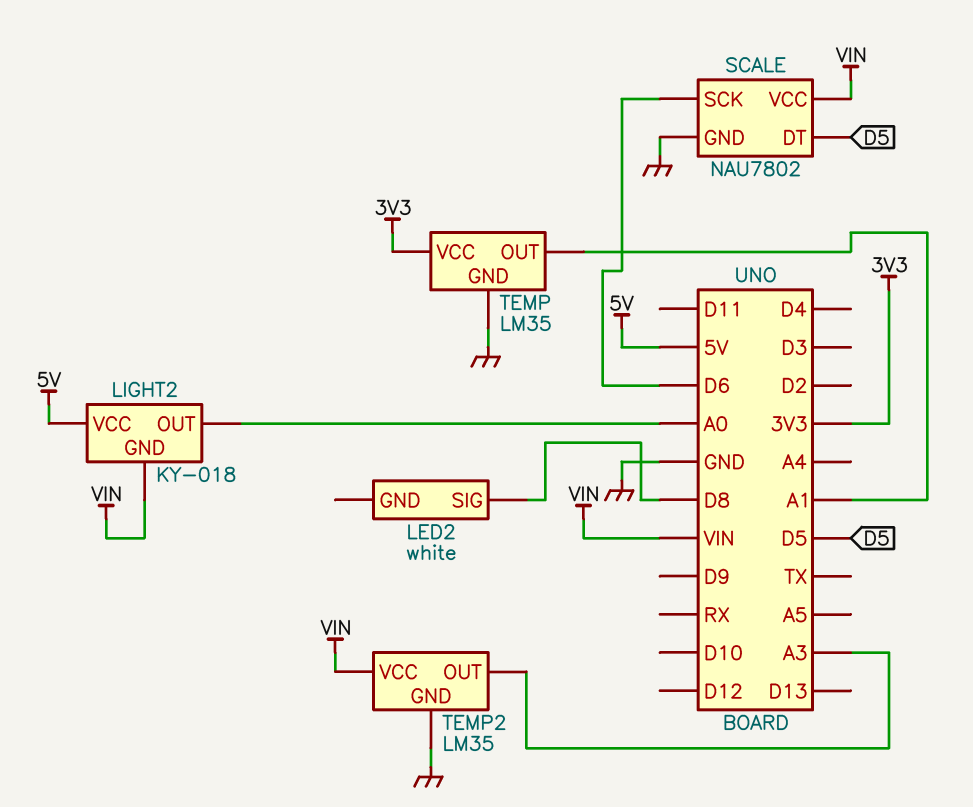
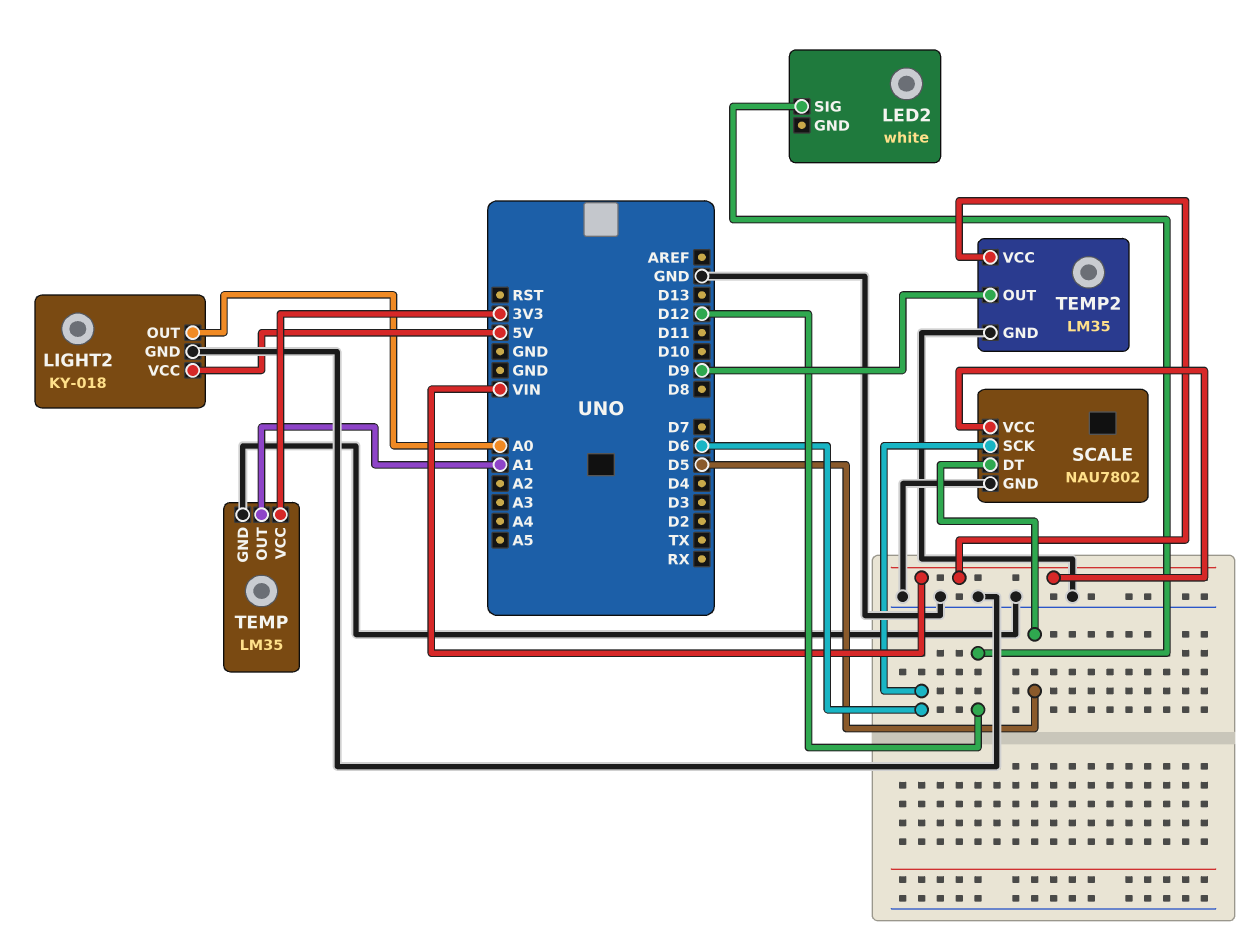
LED2 pin SIG: D8 -> D12
LIGHT2 pin GND: VIN -> GND
TEMP2 pin OUT: A3 -> D9

